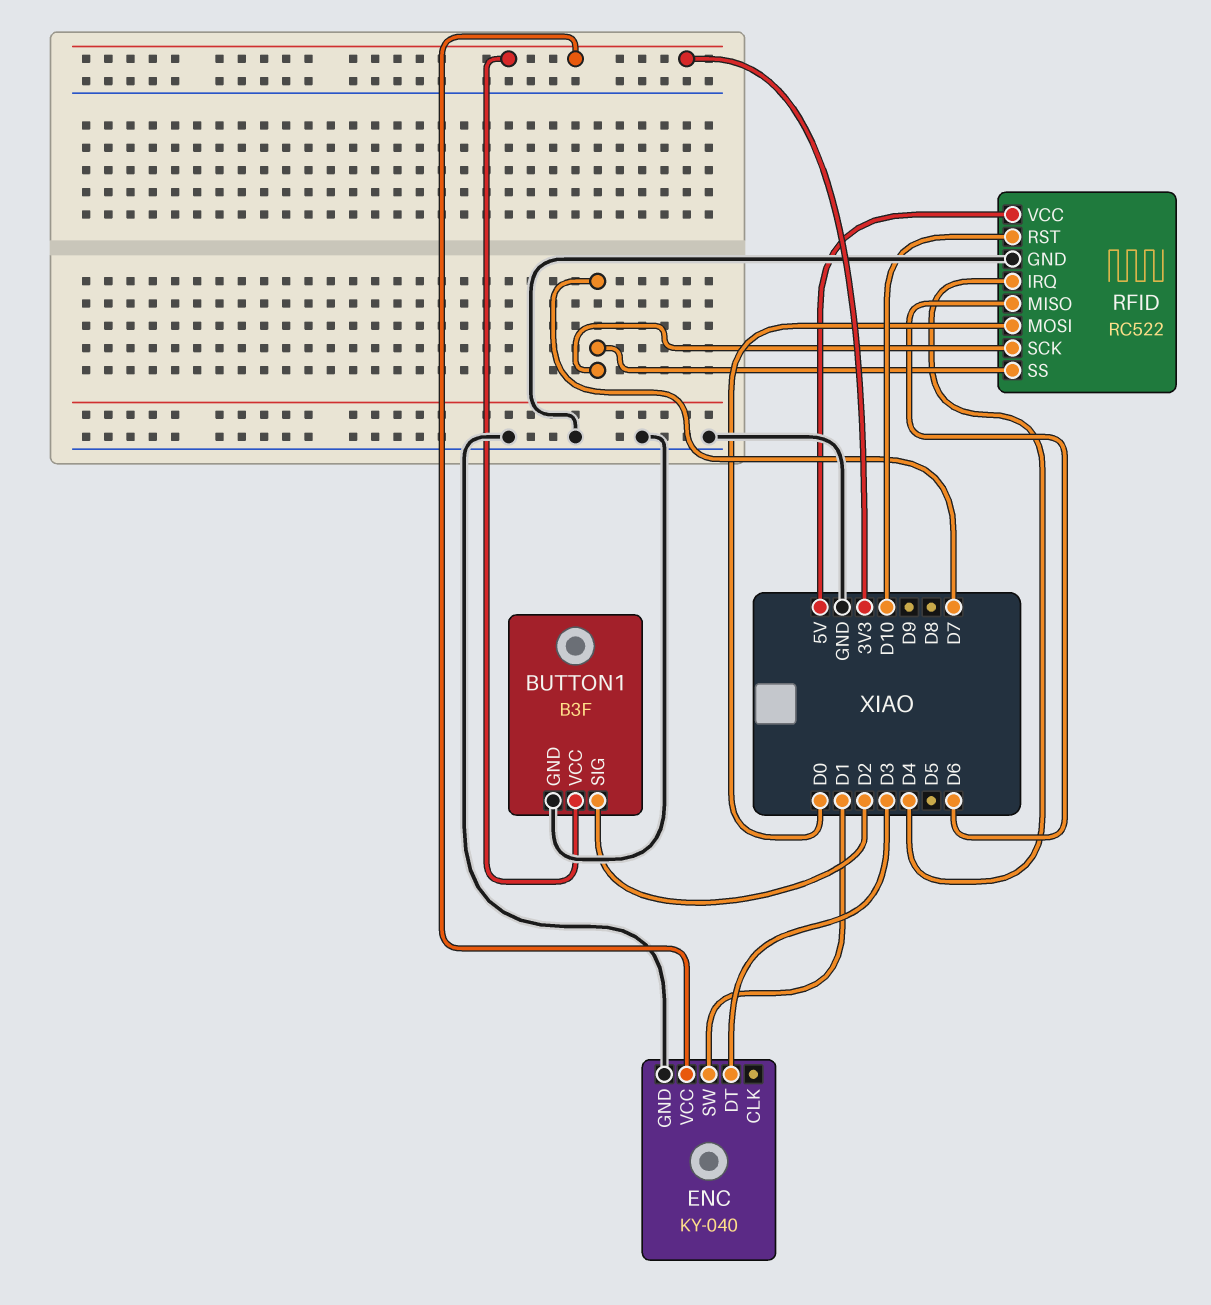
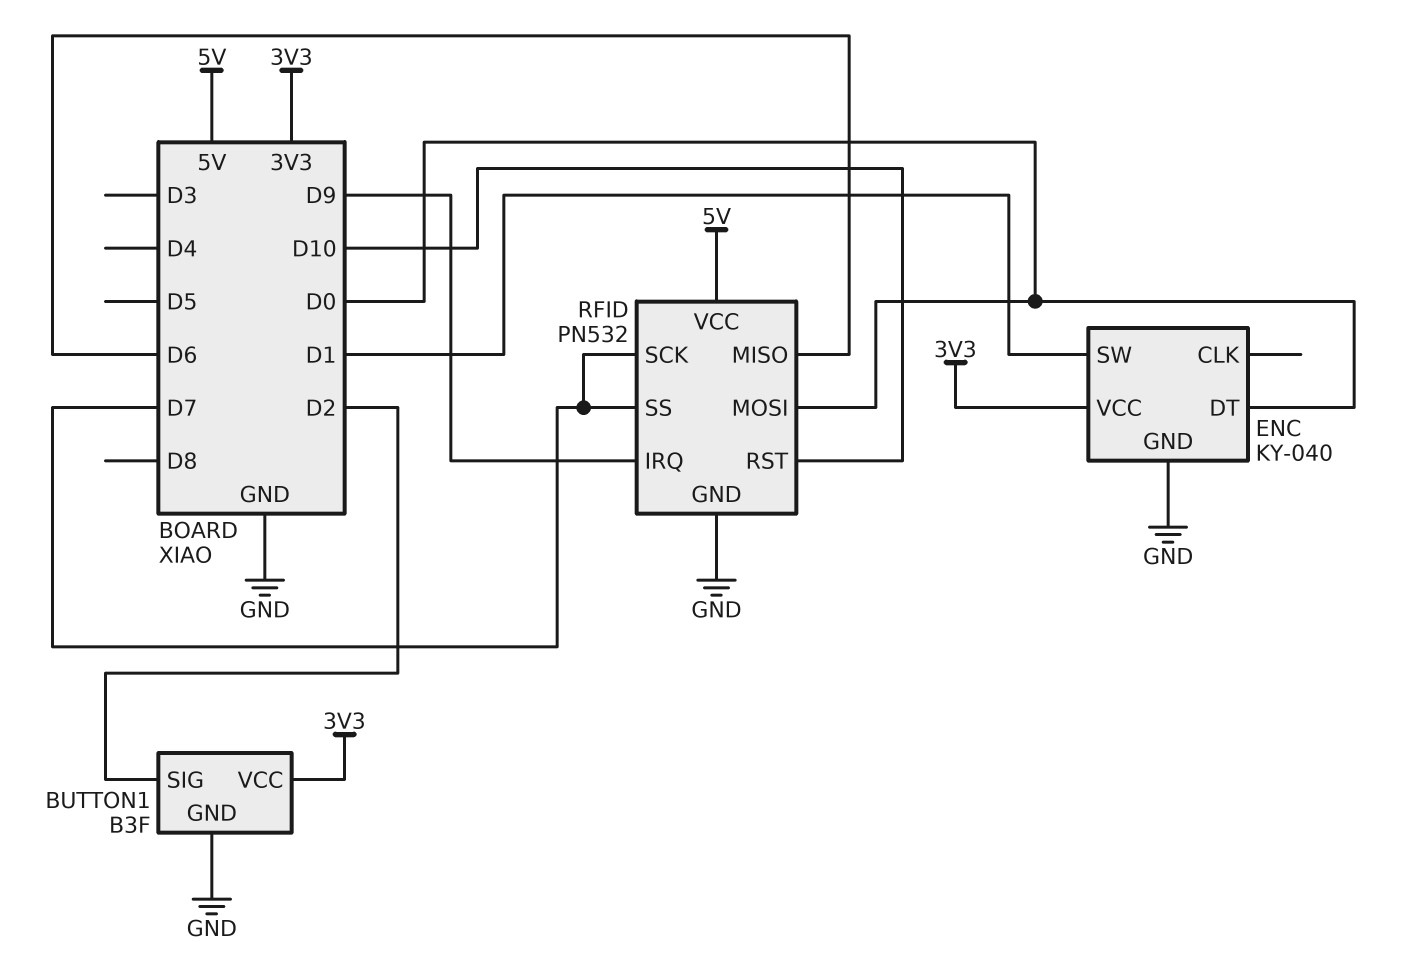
ENC pin DT: D3 -> D0
RFID: RC522 -> PN532
RFID pin IRQ: D4 -> D9

